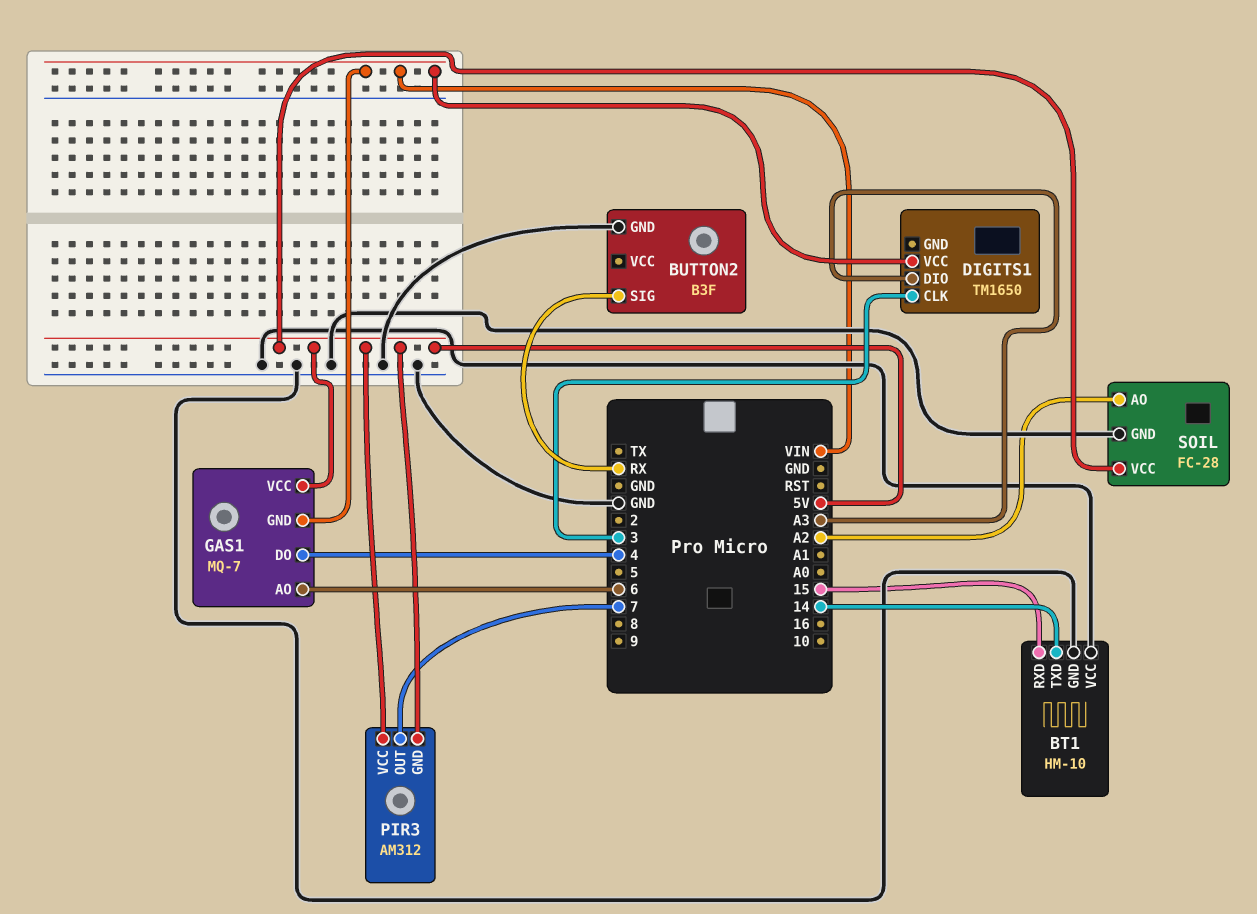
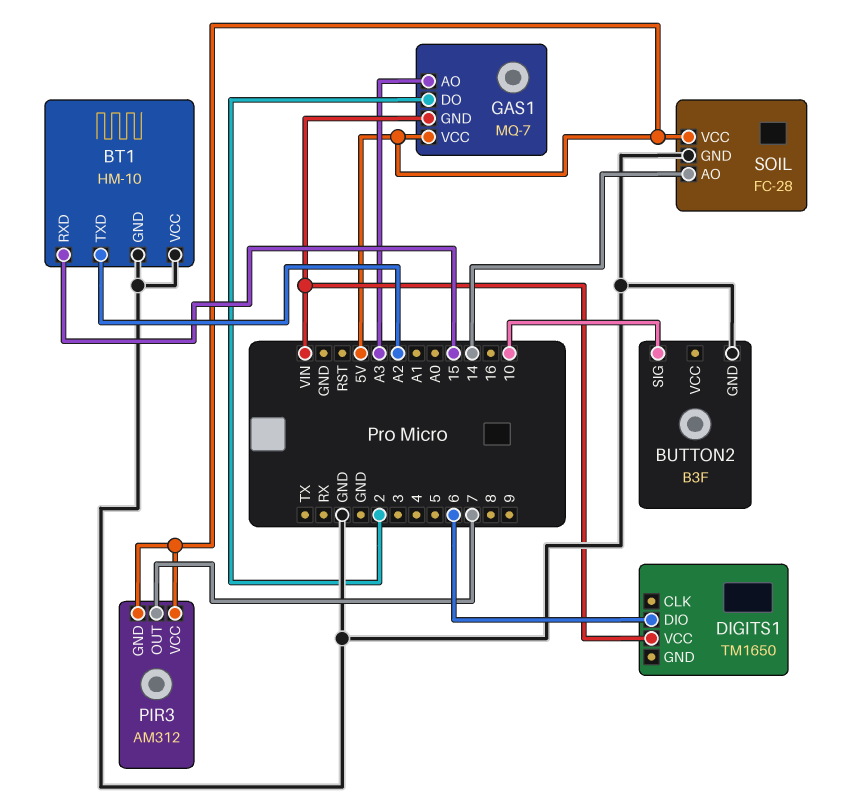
BT1 pin TXD: 14 -> A2
BUTTON2 pin SIG: RX -> 10
DIGITS1 pin CLK: 3 -> none
DIGITS1 pin DIO: A3 -> 6
GAS1 pin AO: 6 -> A3
GAS1 pin DO: 4 -> 2
SOIL pin AO: A2 -> 14

